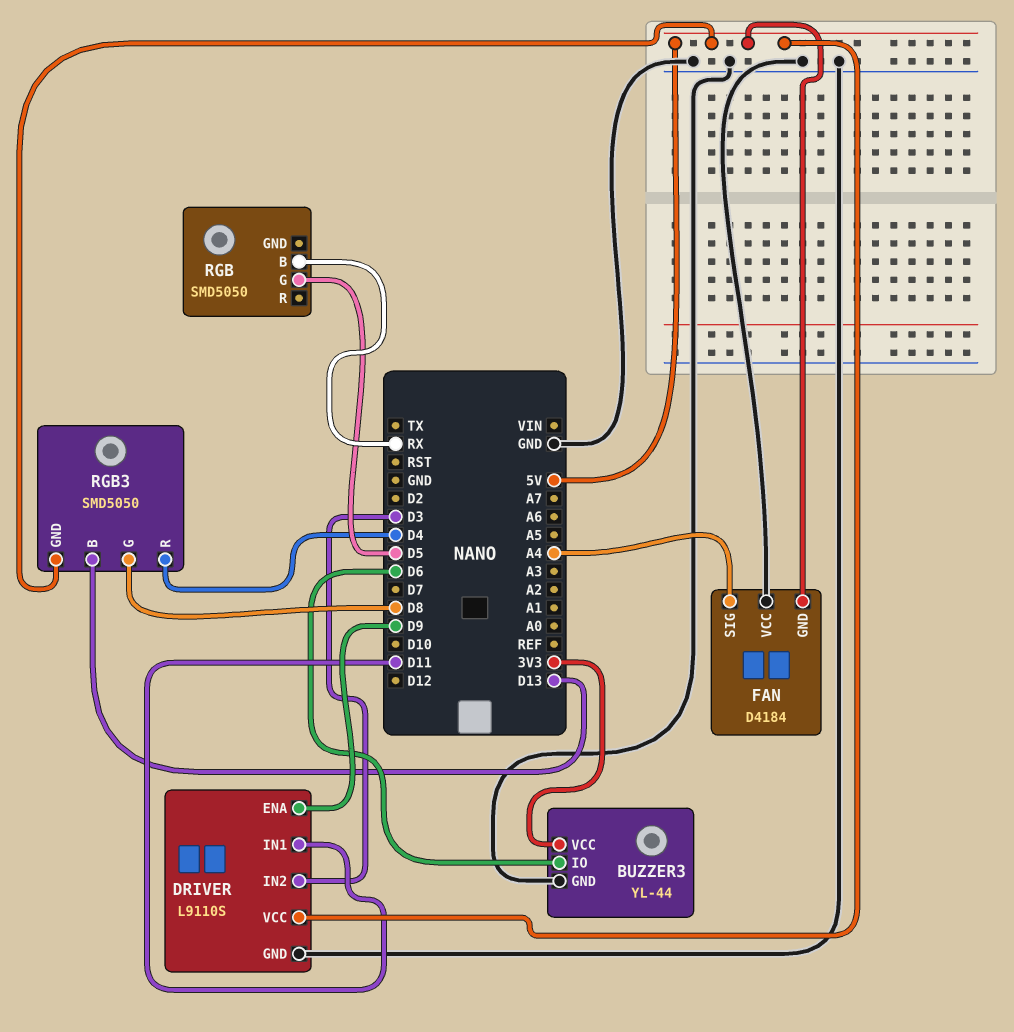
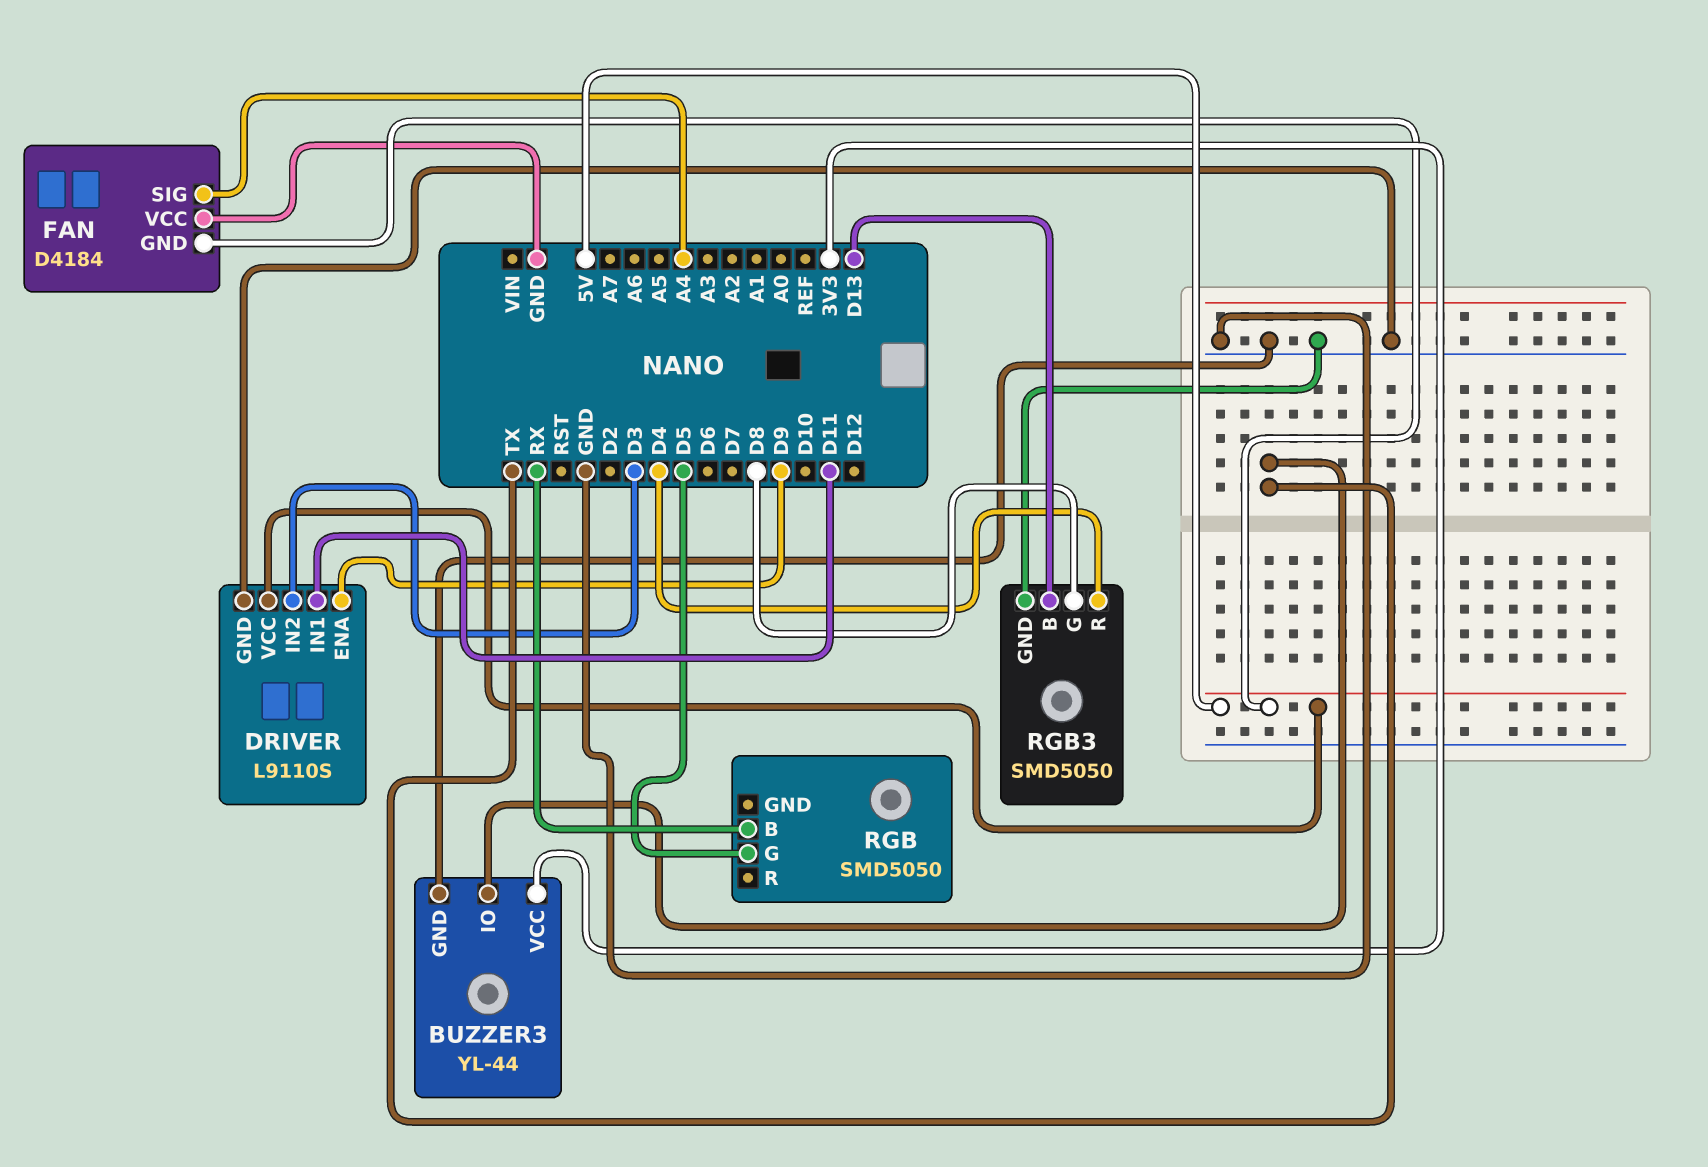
BUZZER3 pin IO: D6 -> TX
RGB3 pin GND: 5V -> GND

